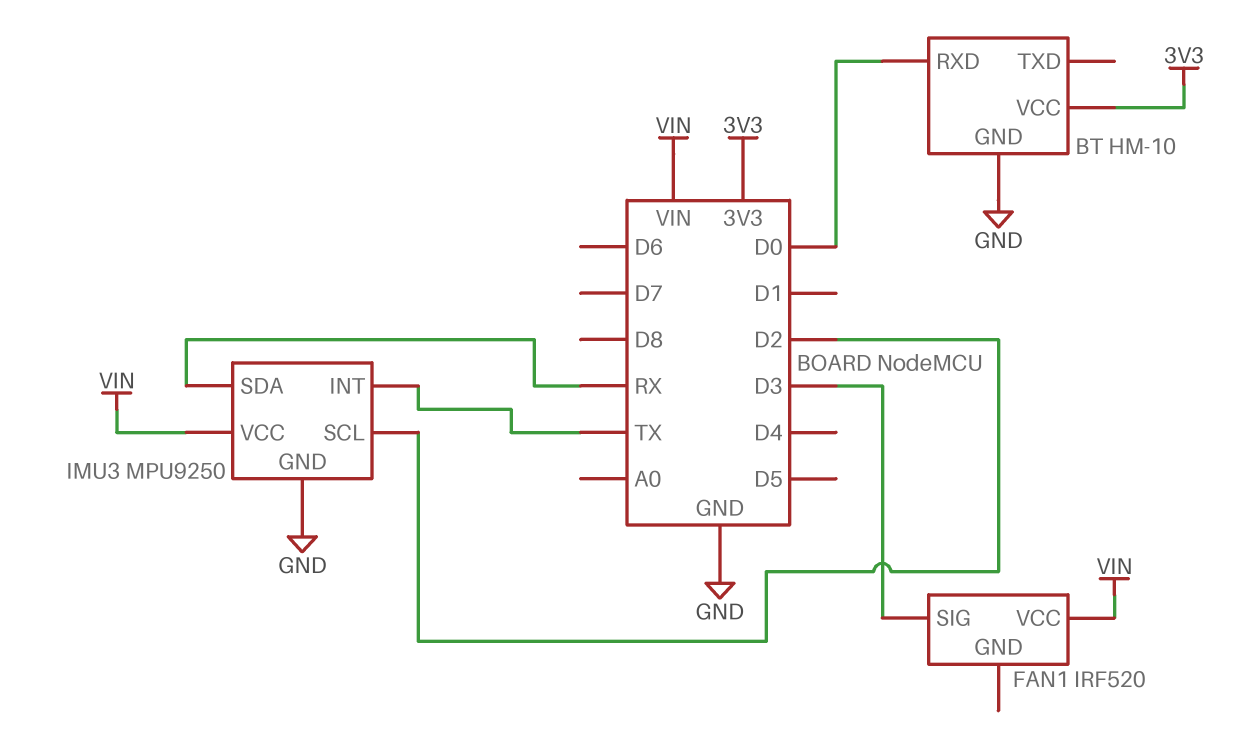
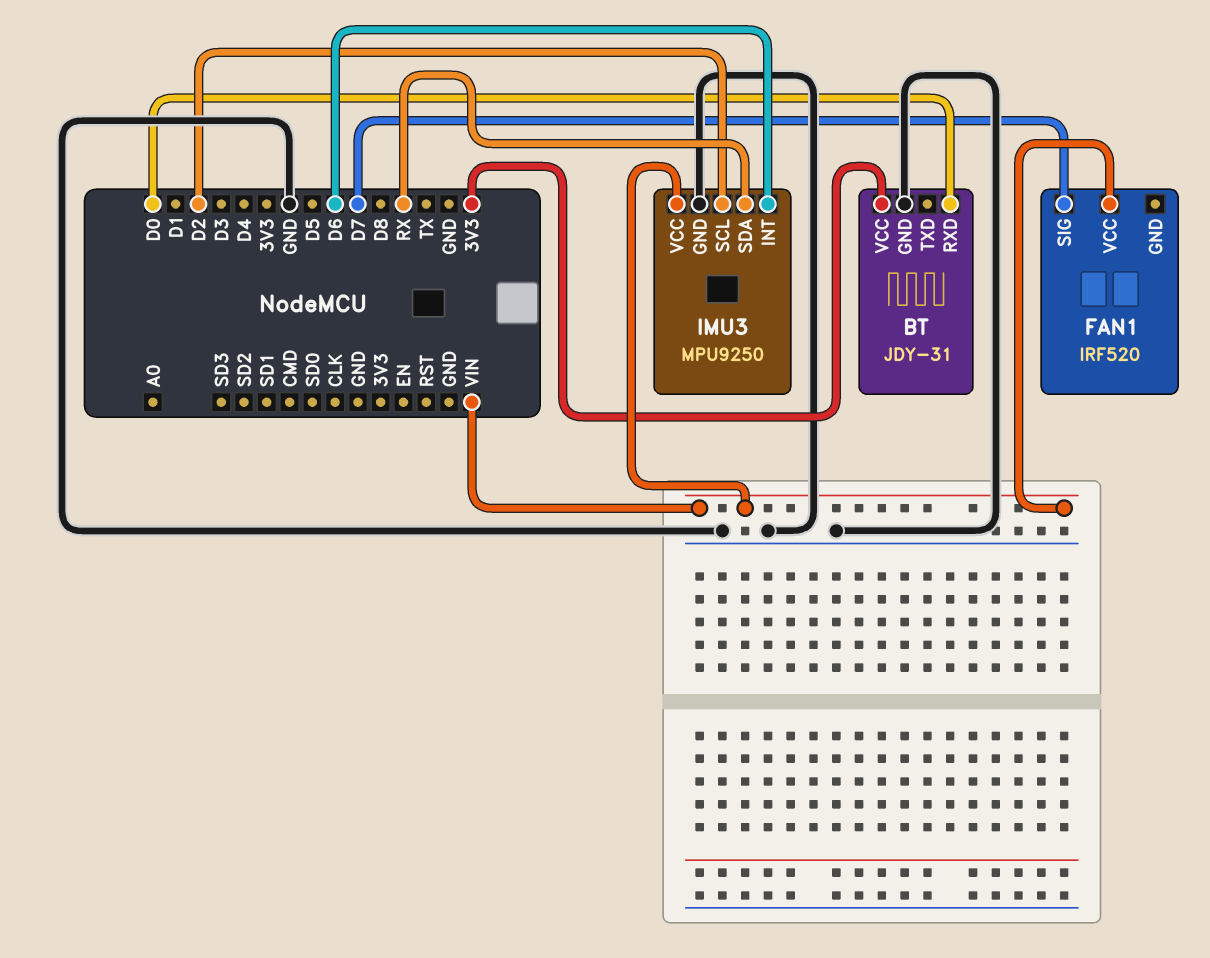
BT: HM-10 -> JDY-31
FAN1 pin SIG: D3 -> D7
IMU3 pin INT: TX -> D6

